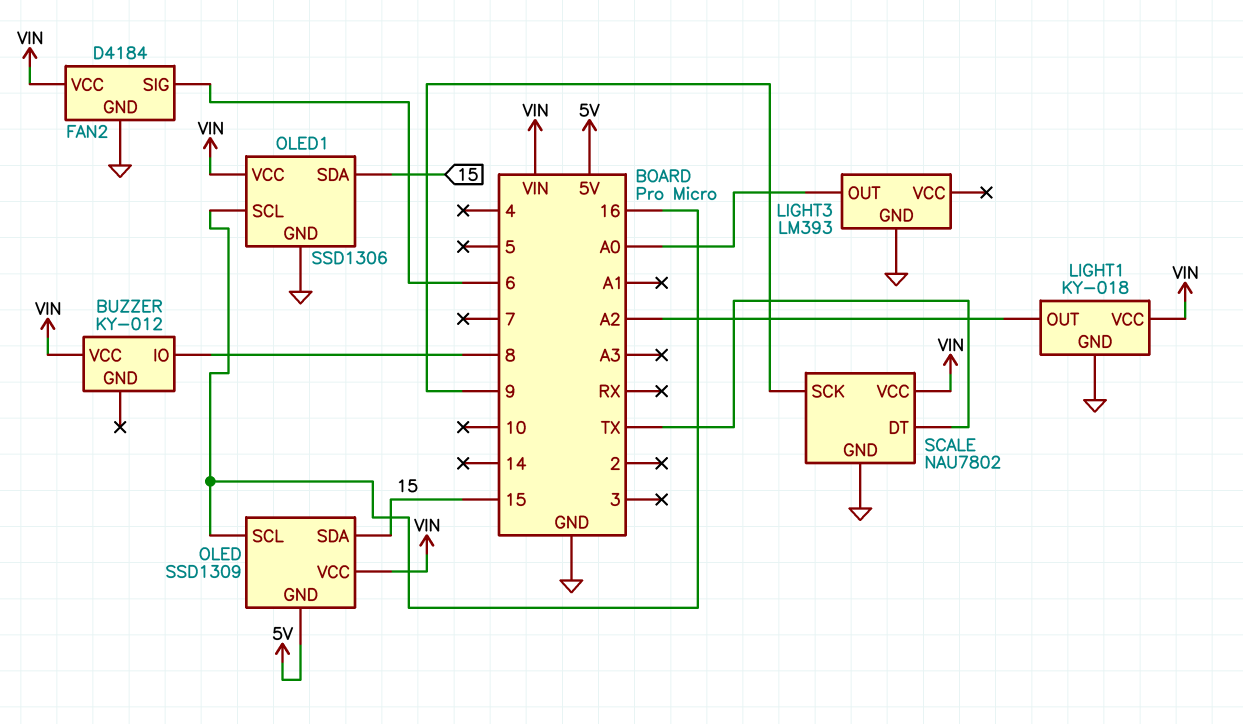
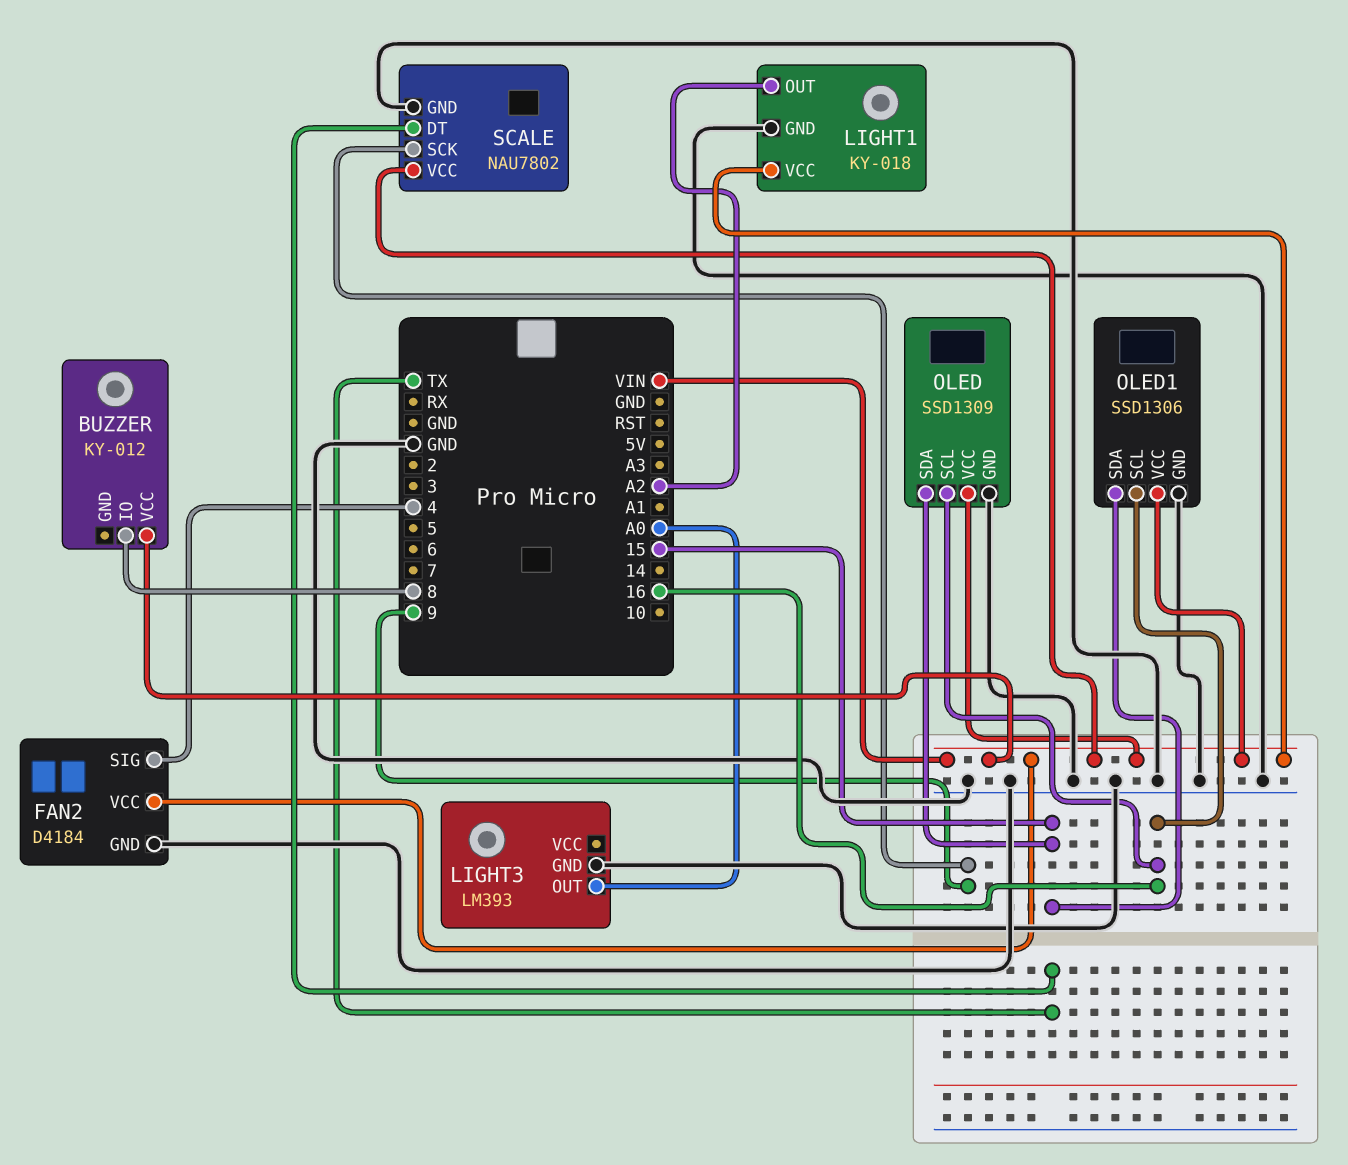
FAN2 pin SIG: 6 -> 4
OLED pin GND: 5V -> GND

